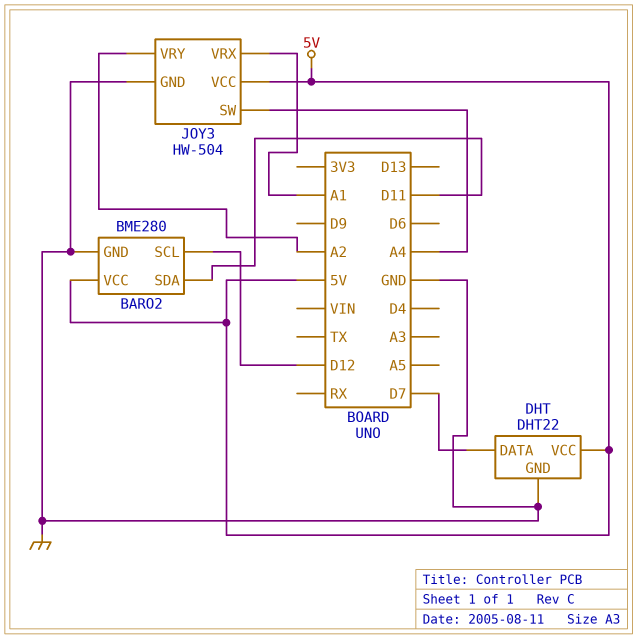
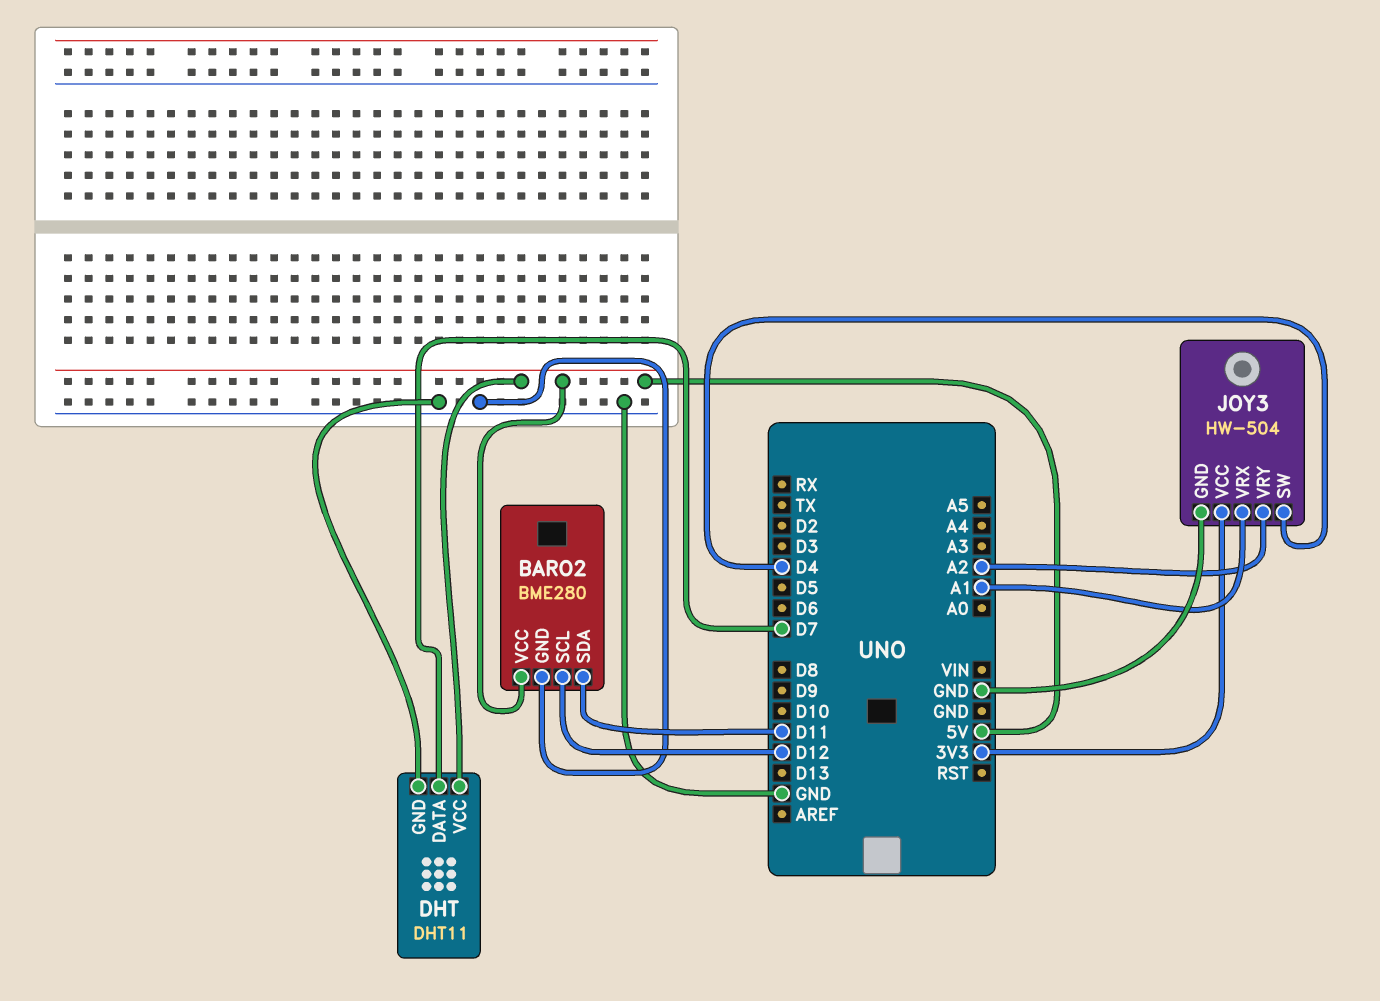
DHT: DHT22 -> DHT11
JOY3 pin SW: A4 -> D4
JOY3 pin VCC: 5V -> 3V3

